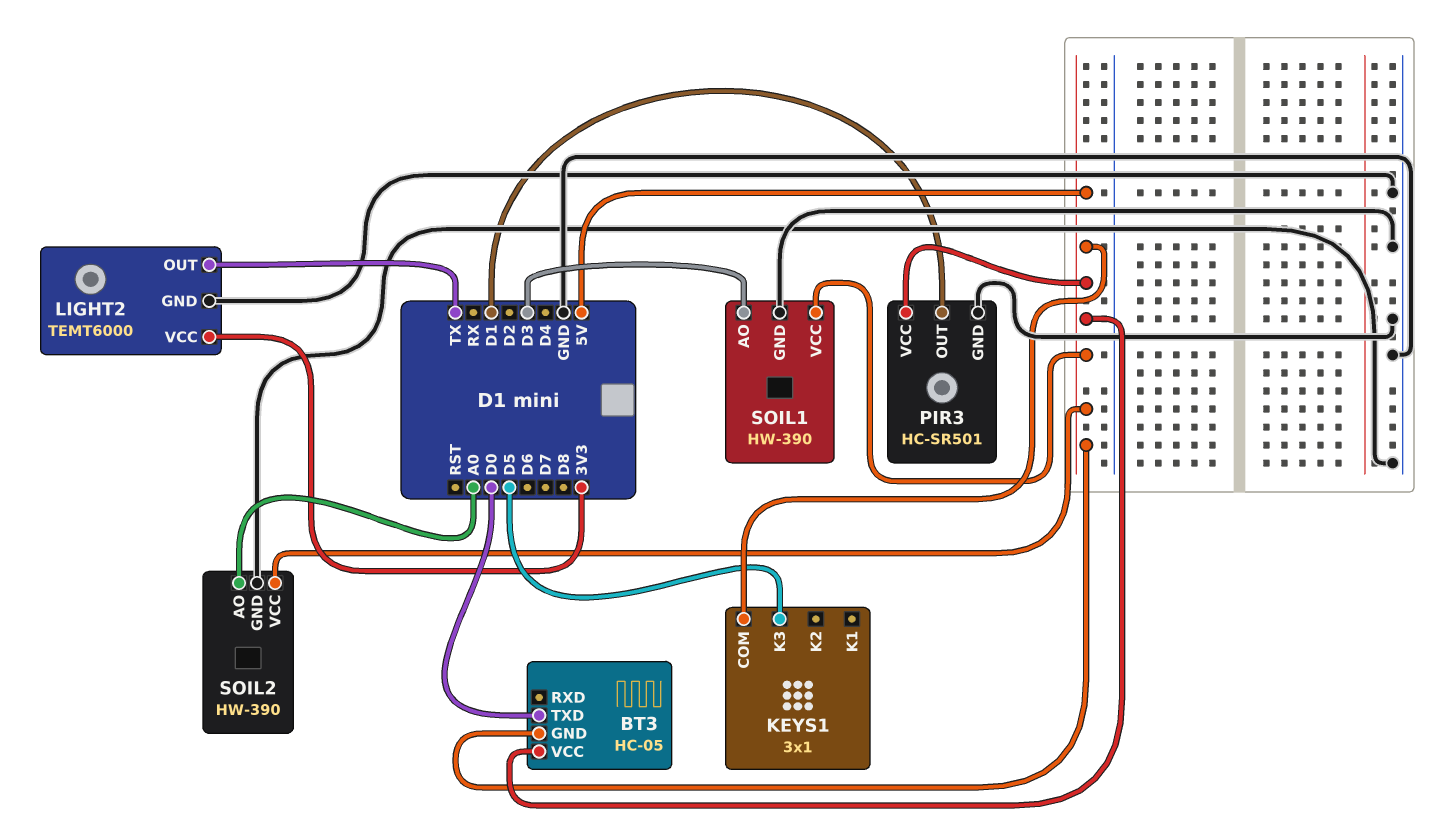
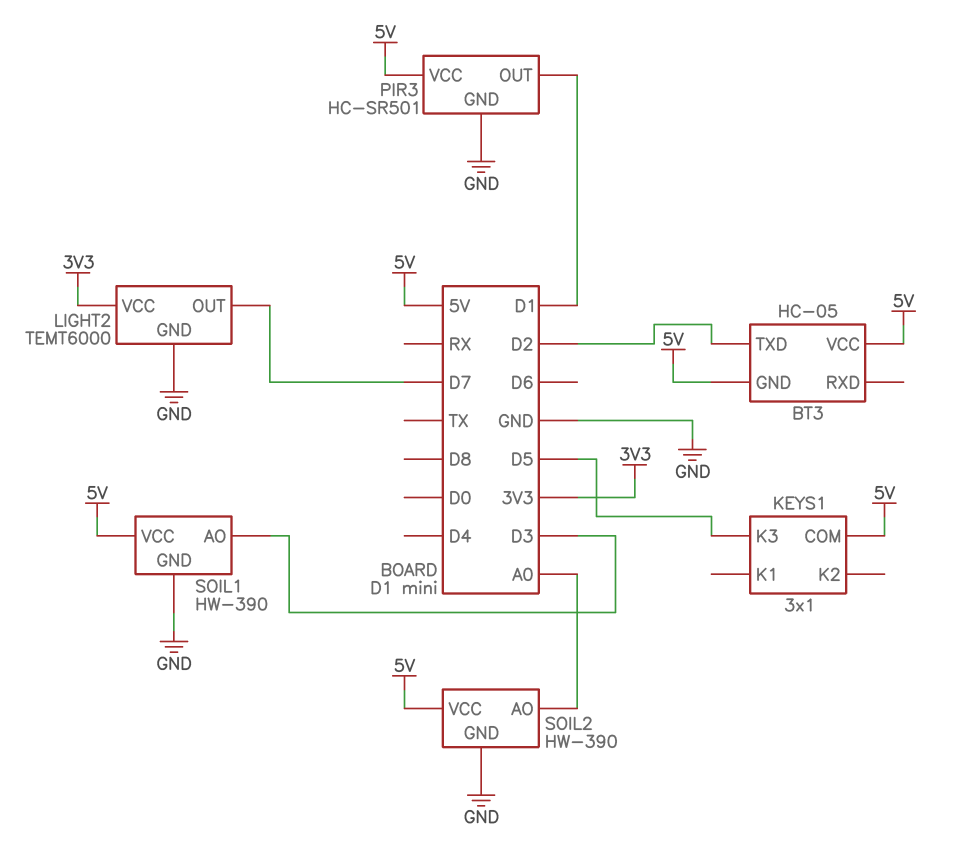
BT3 pin TXD: D0 -> D2
LIGHT2 pin OUT: TX -> D7

